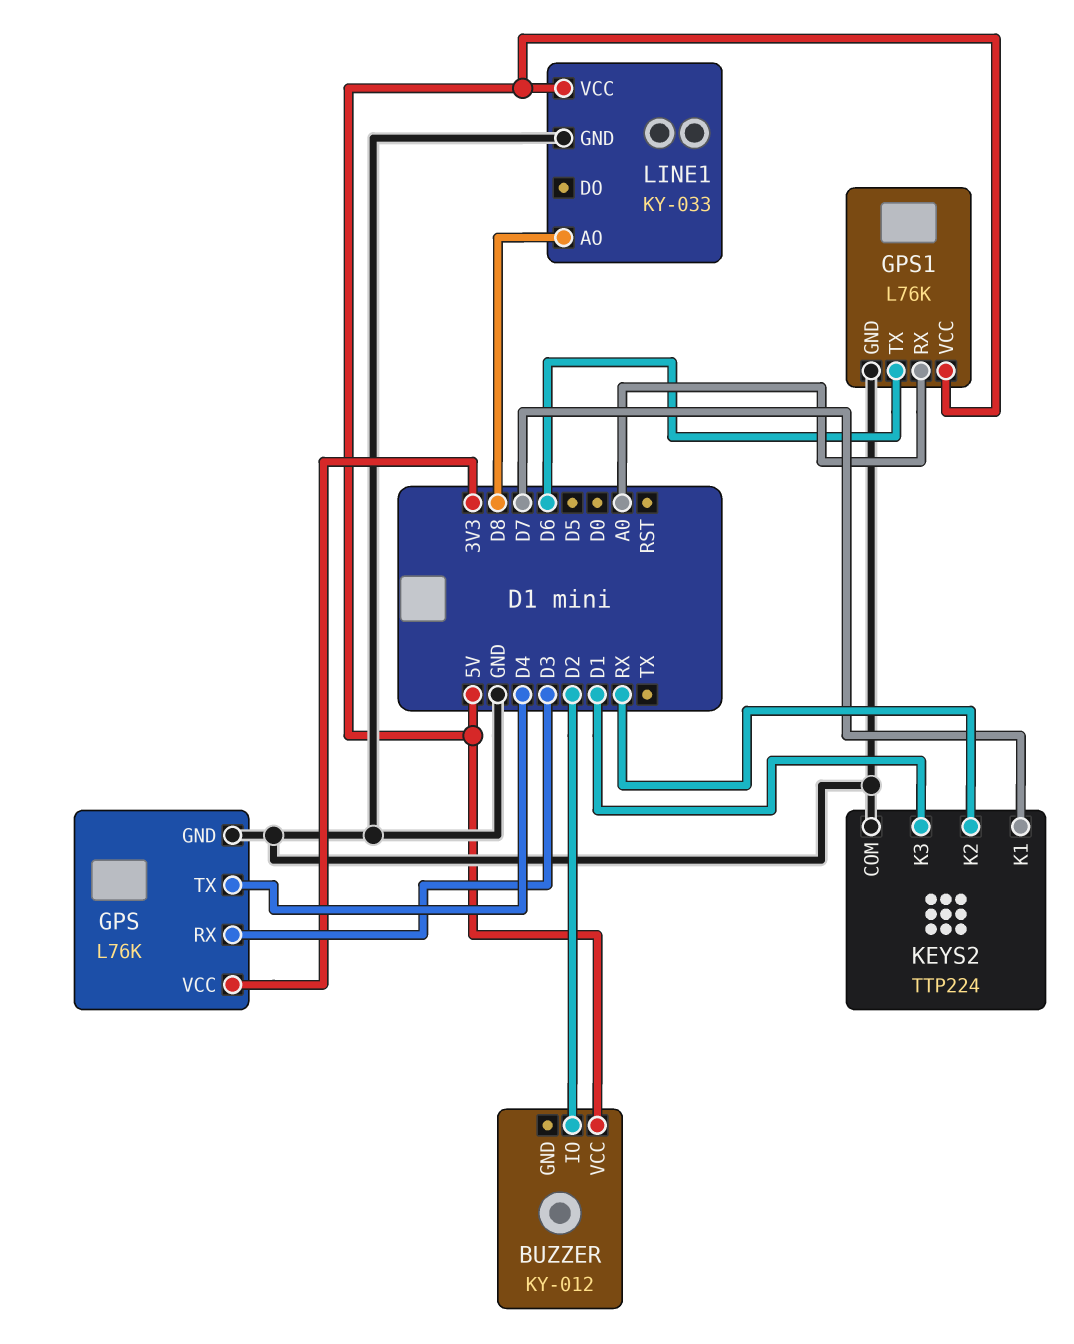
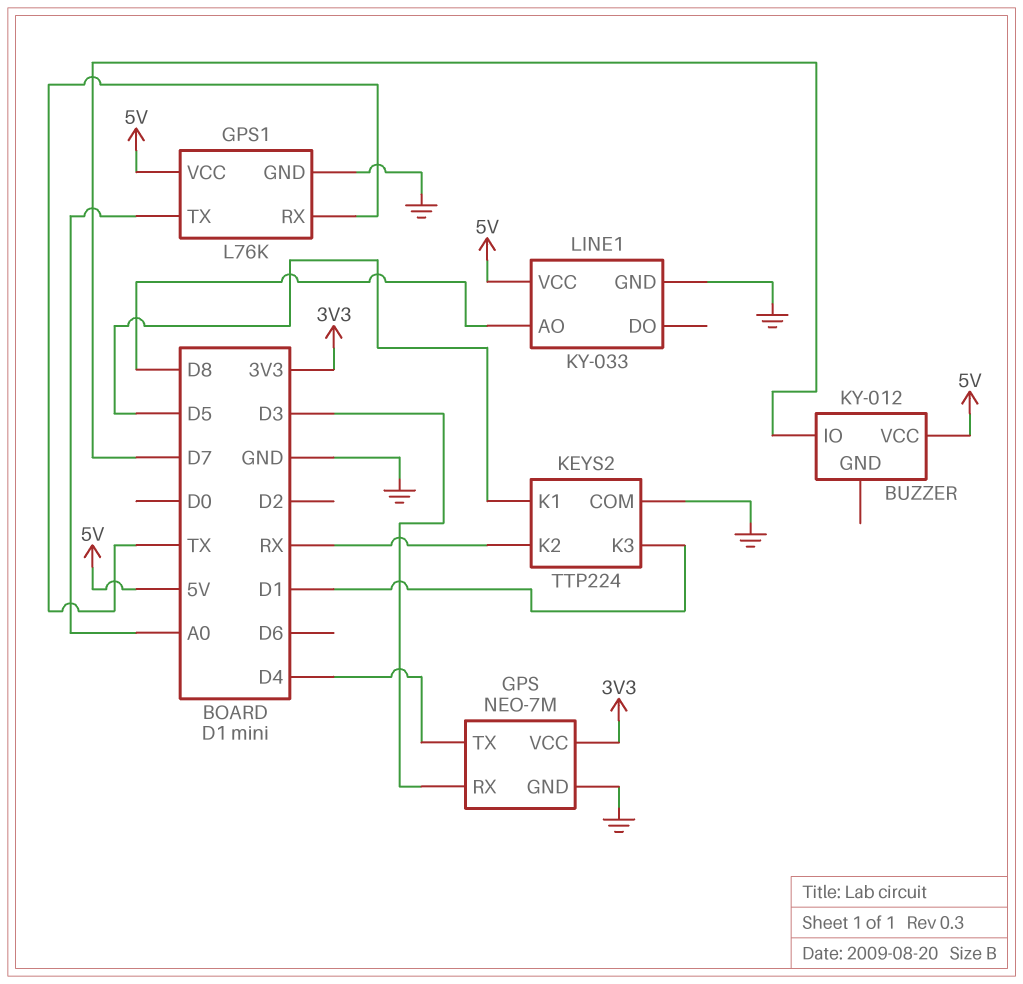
BUZZER pin IO: D2 -> D7
GPS: L76K -> NEO-7M
GPS1 pin RX: A0 -> TX
GPS1 pin TX: D6 -> A0
KEYS2 pin K1: D7 -> D5

